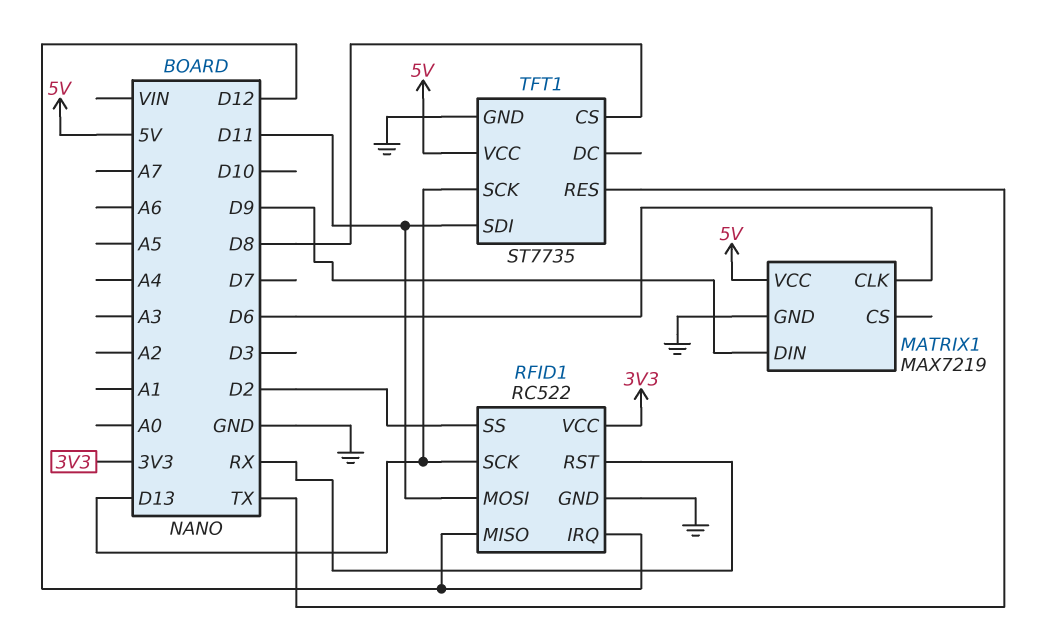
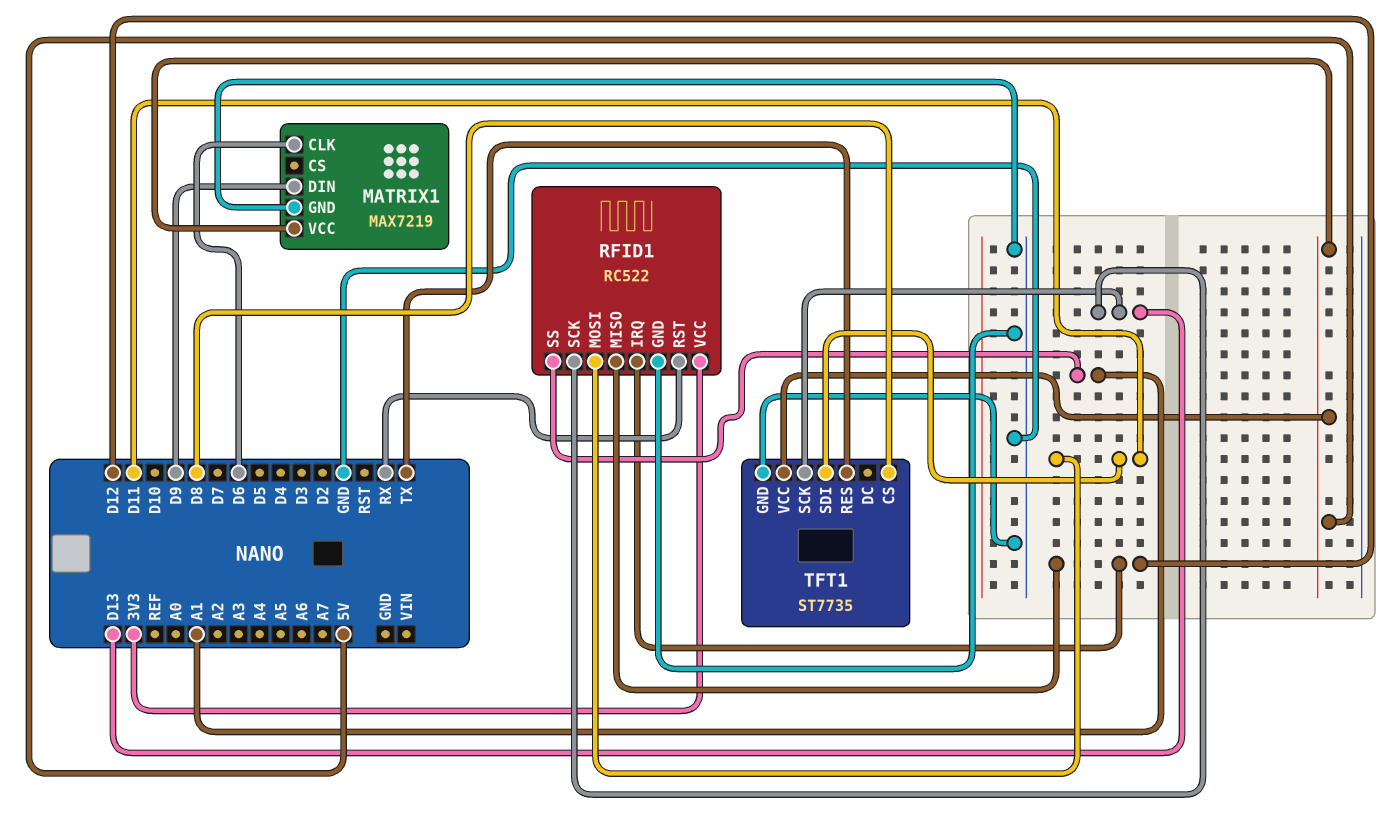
RFID1 pin SS: D2 -> A1

